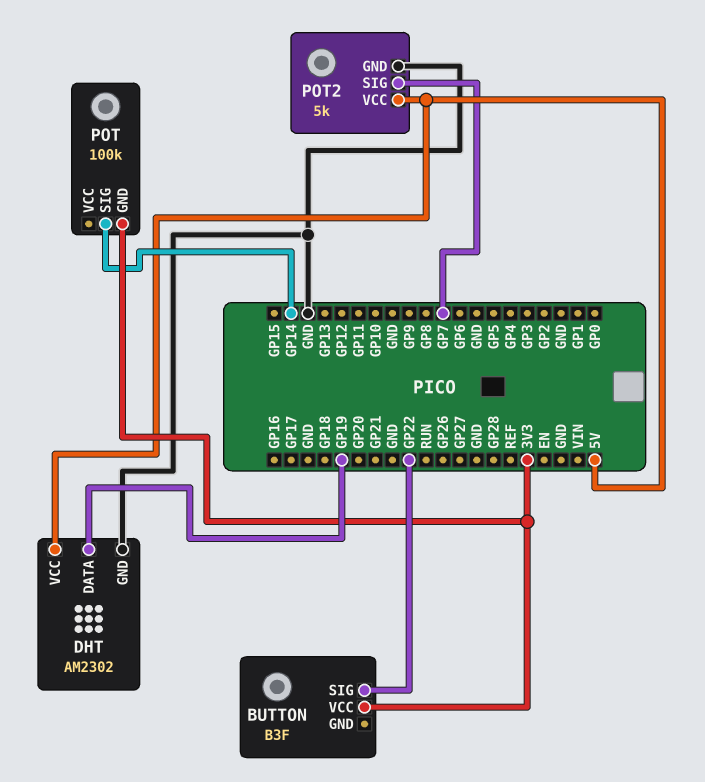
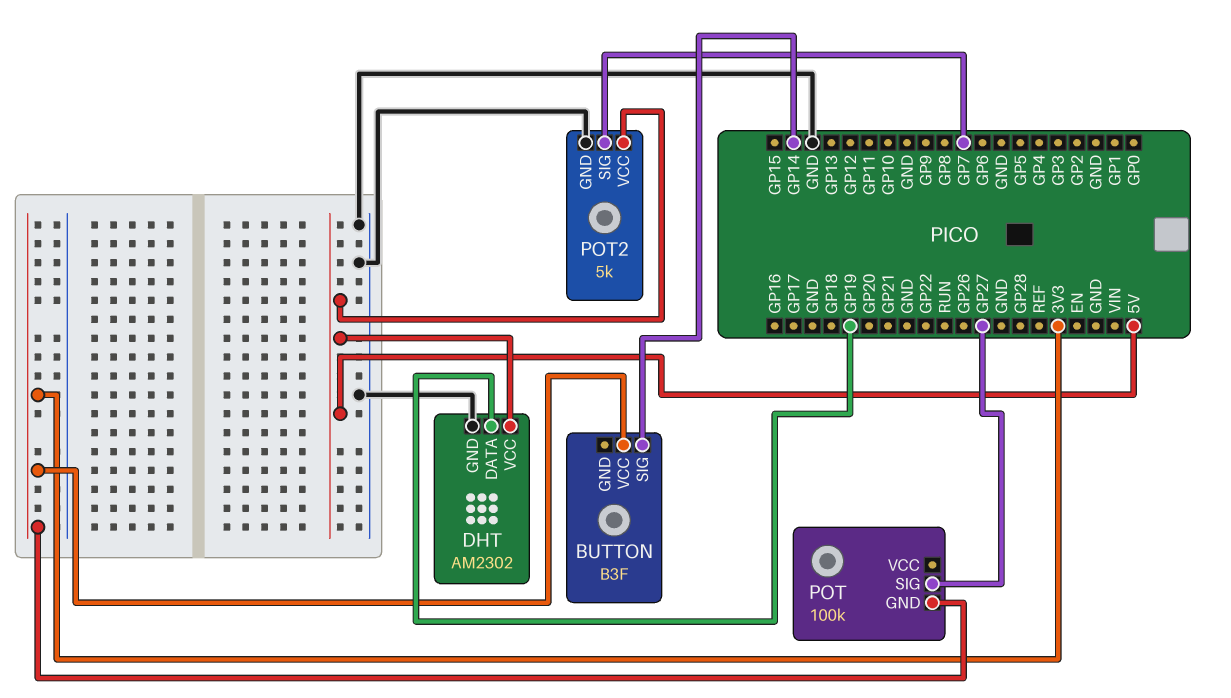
BUTTON pin SIG: GP22 -> GP14
POT pin SIG: GP14 -> GP27

